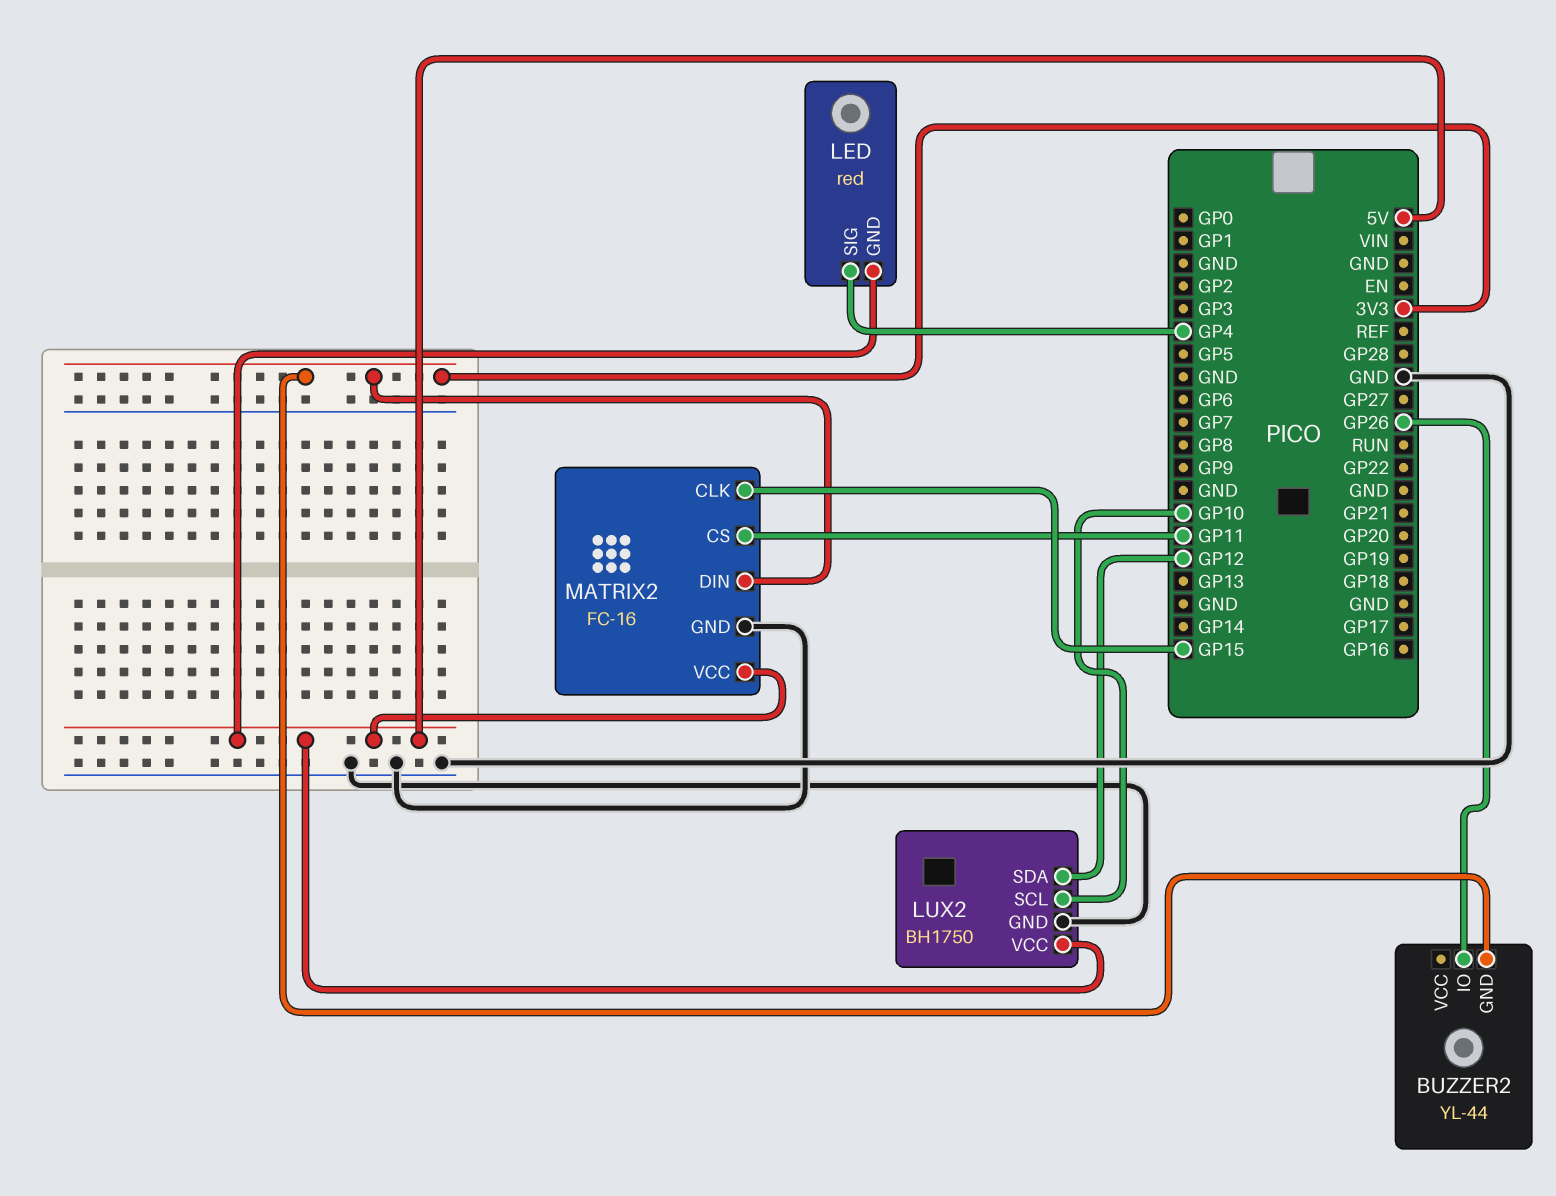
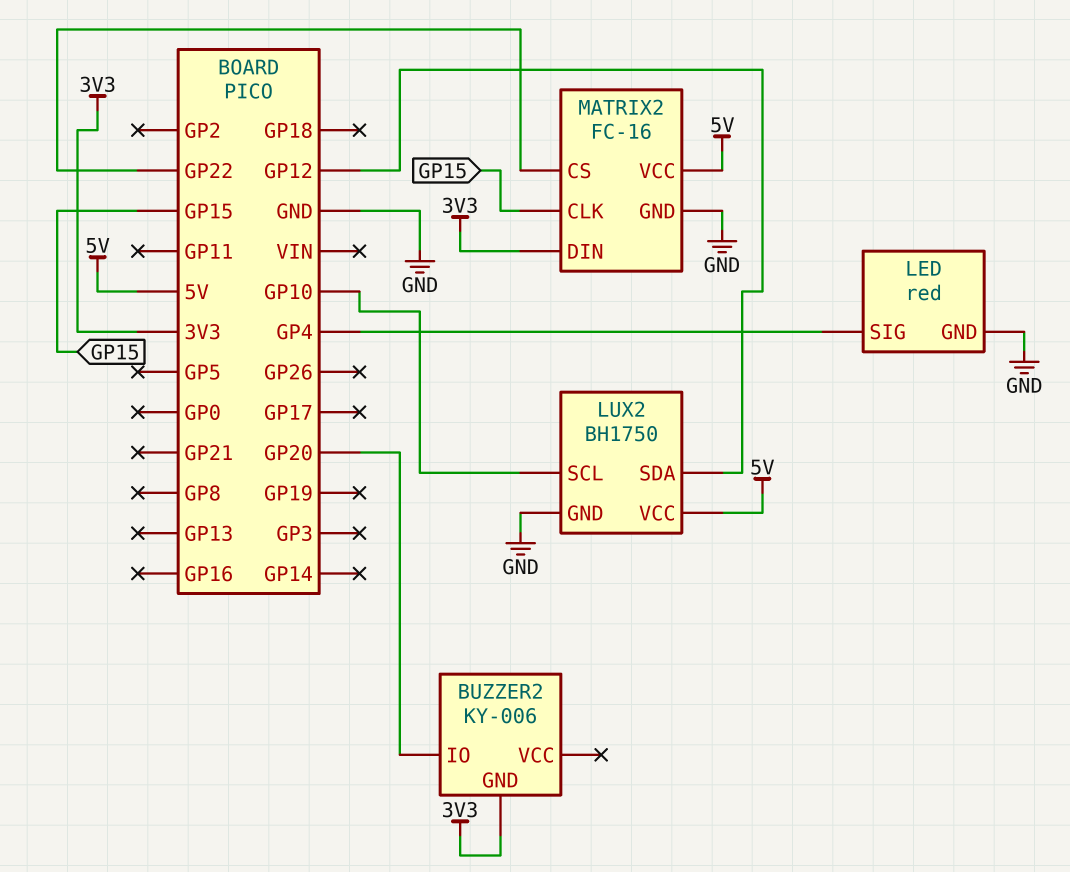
BUZZER2: YL-44 -> KY-006
BUZZER2 pin IO: GP26 -> GP20
LED pin GND: 5V -> GND
MATRIX2 pin CS: GP11 -> GP22

